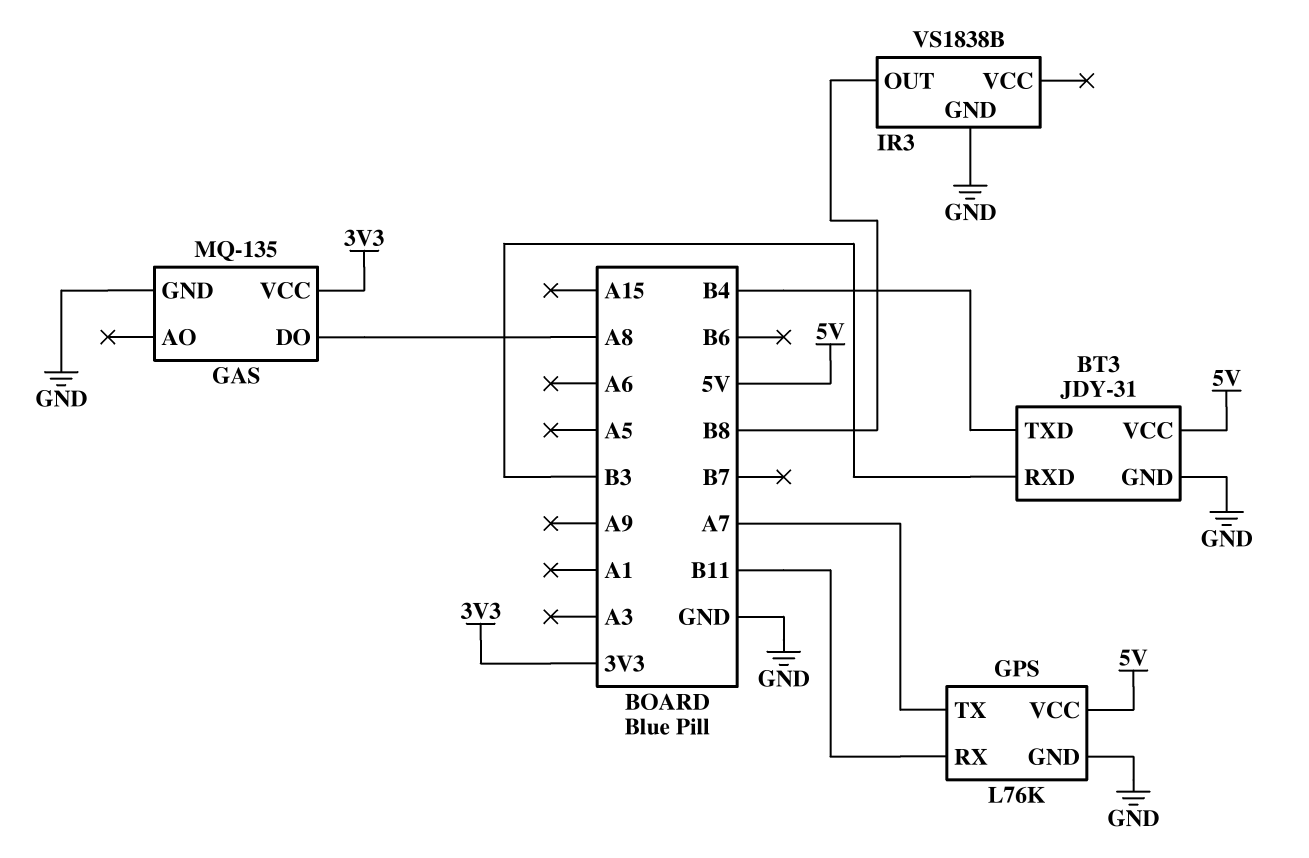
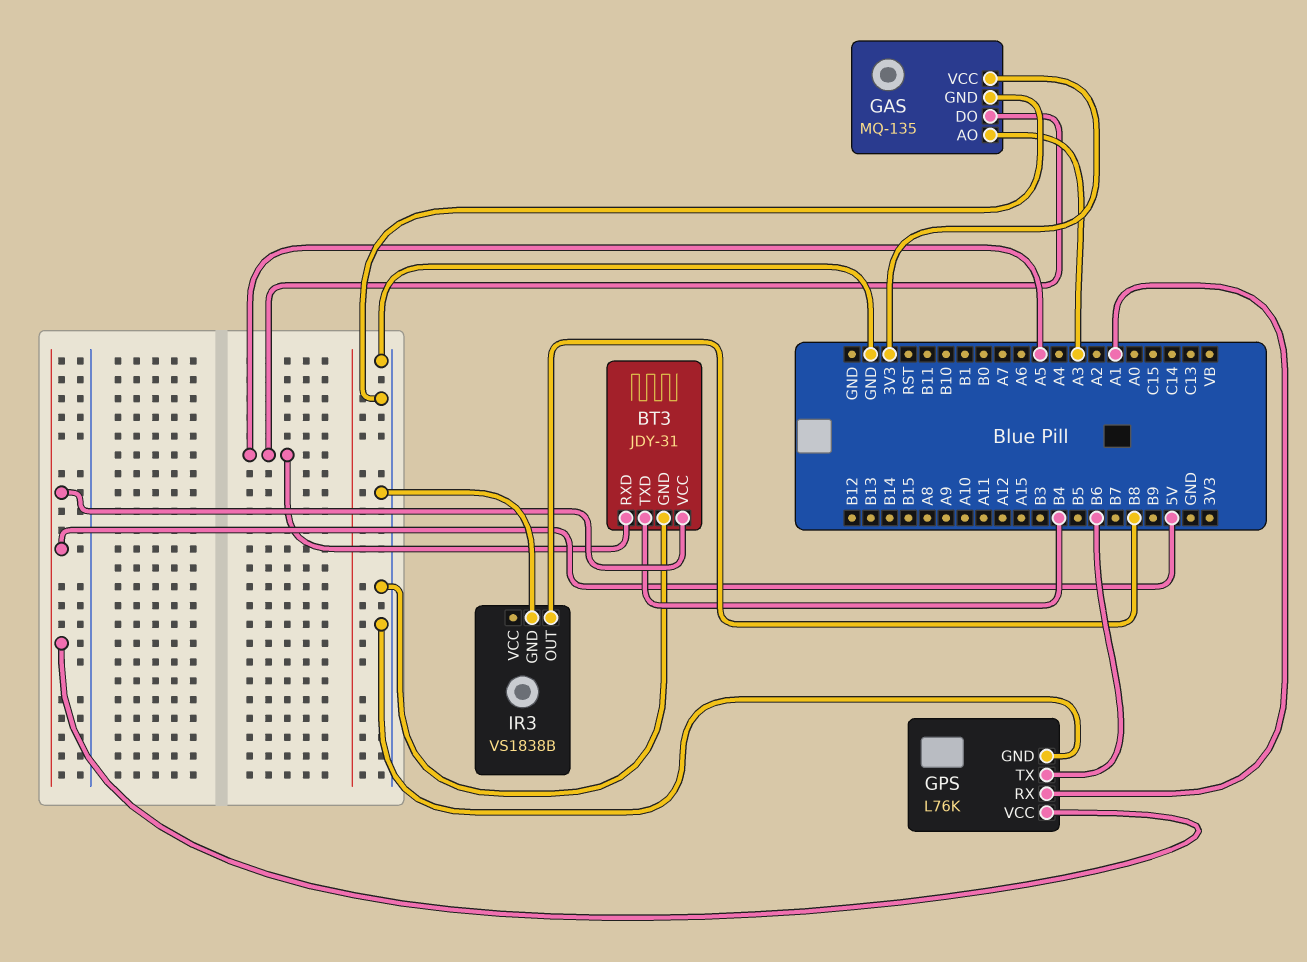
BT3 pin RXD: B3 -> A5
GAS pin AO: none -> A3
GAS pin DO: A8 -> A5
GPS pin RX: B11 -> A1
GPS pin TX: A7 -> B6

